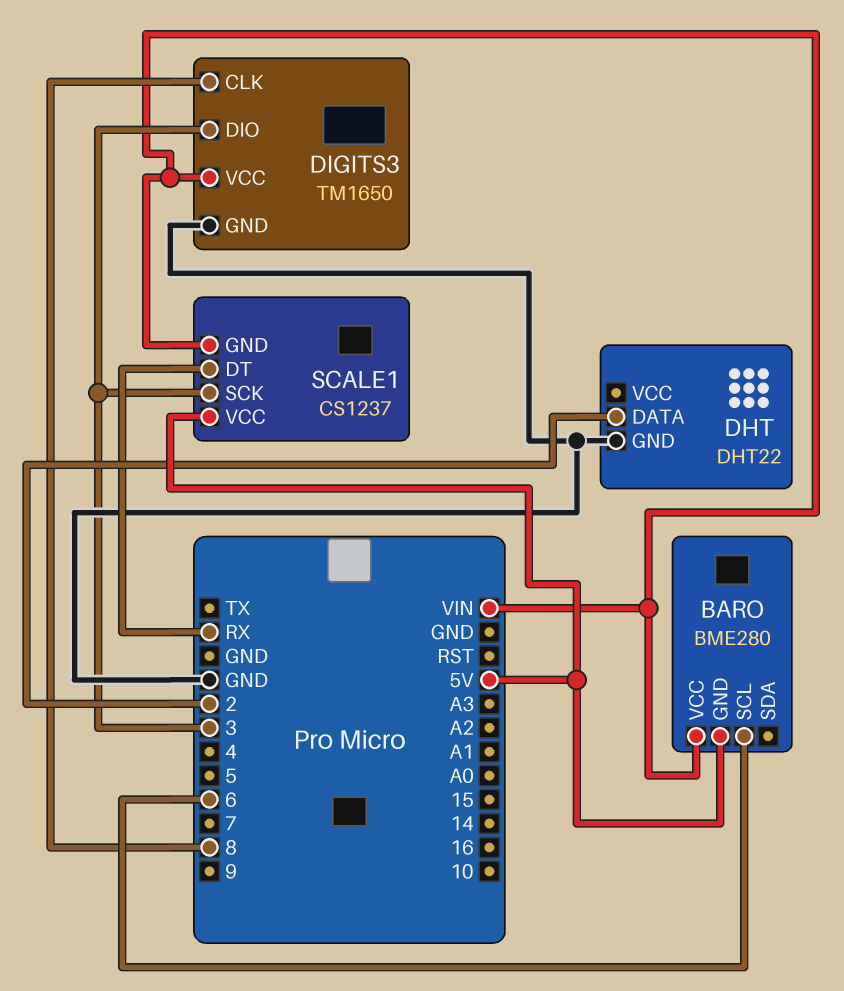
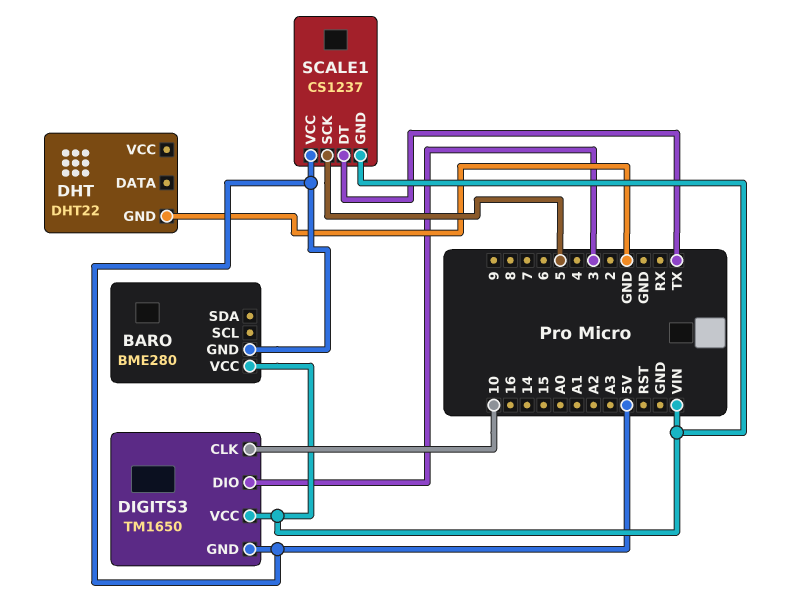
BARO pin SCL: 6 -> none
DHT pin DATA: 2 -> none
DIGITS3 pin CLK: 8 -> 10
DIGITS3 pin GND: GND -> 5V
SCALE1 pin DT: RX -> TX
SCALE1 pin SCK: 3 -> 5

